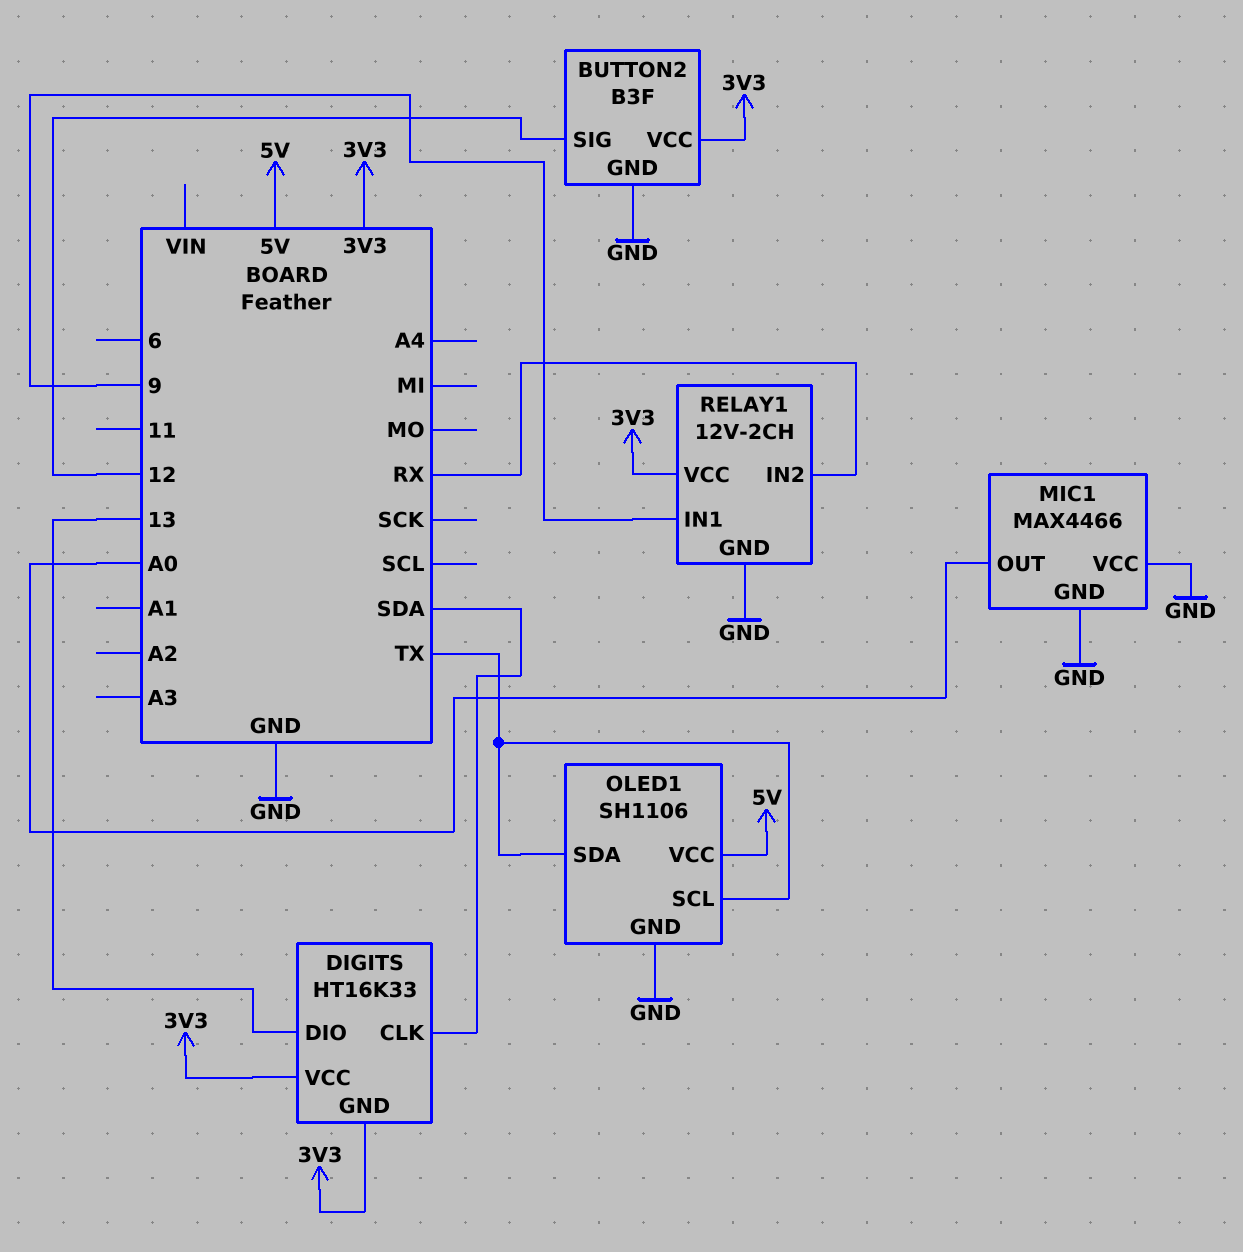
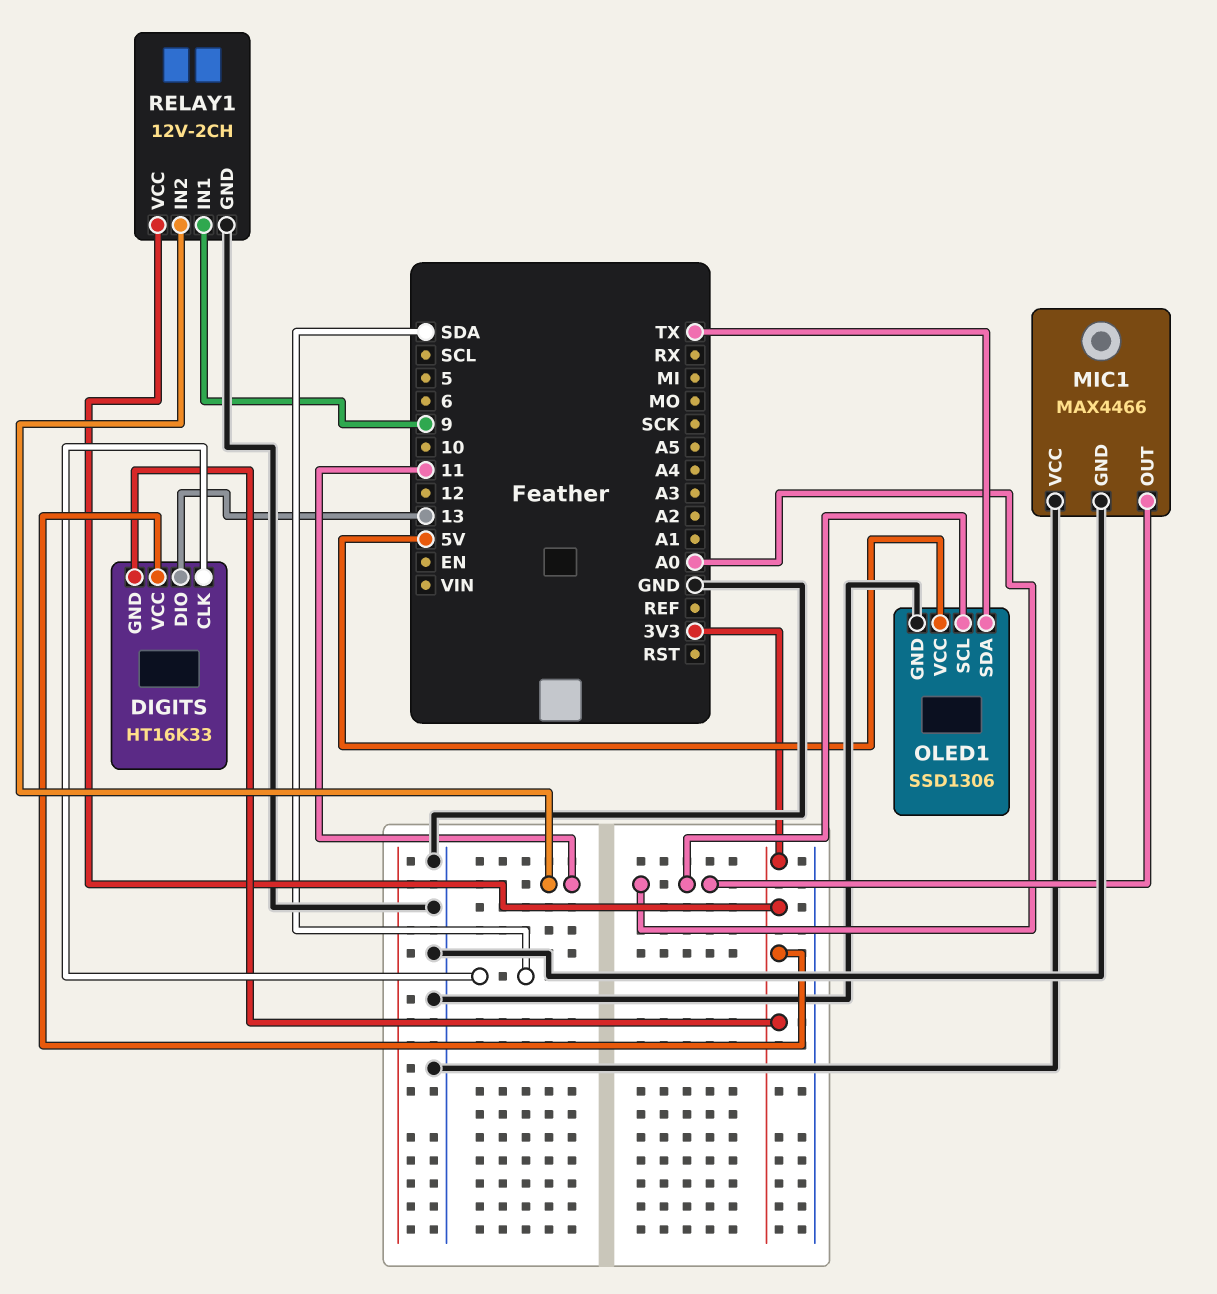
BUTTON2: B3F -> none
BUTTON2 pin GND: GND -> none
BUTTON2 pin SIG: 12 -> none
BUTTON2 pin VCC: 3V3 -> none
OLED1: SH1106 -> SSD1306
OLED1 pin SCL: TX -> A0
RELAY1 pin IN2: RX -> 11

